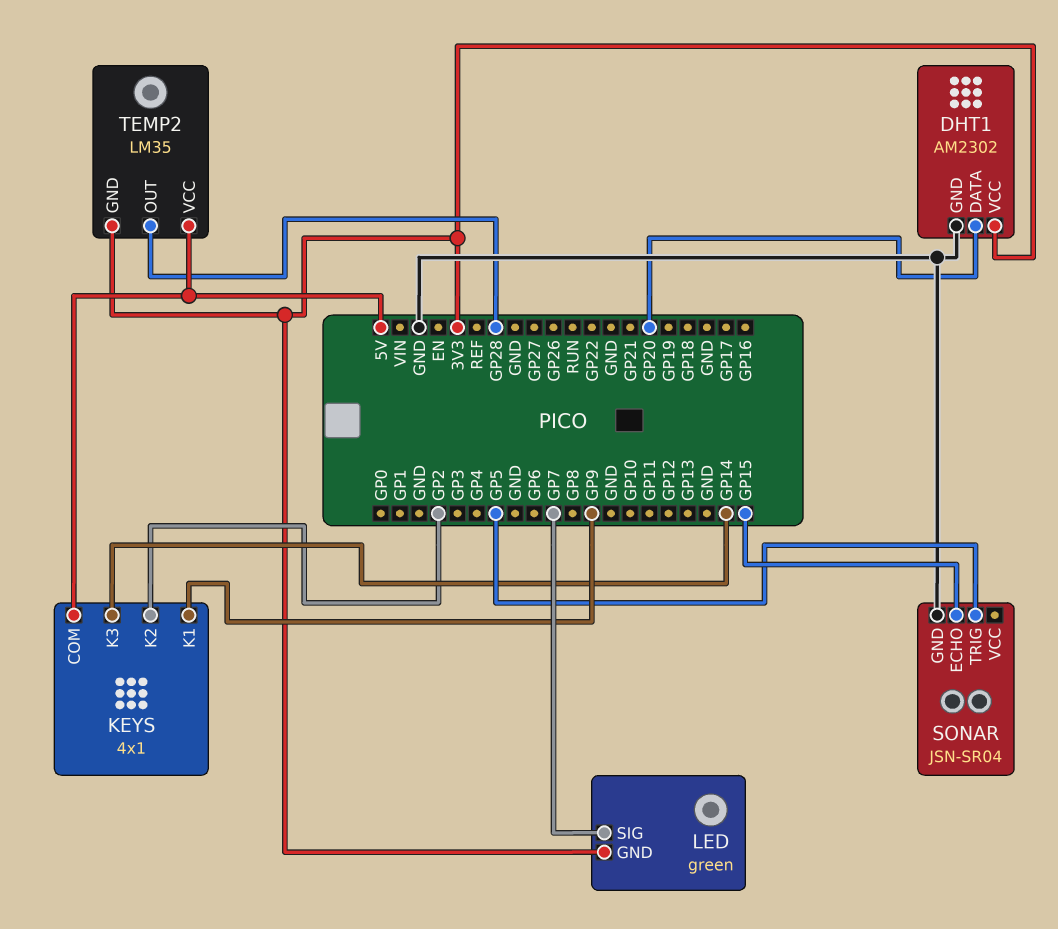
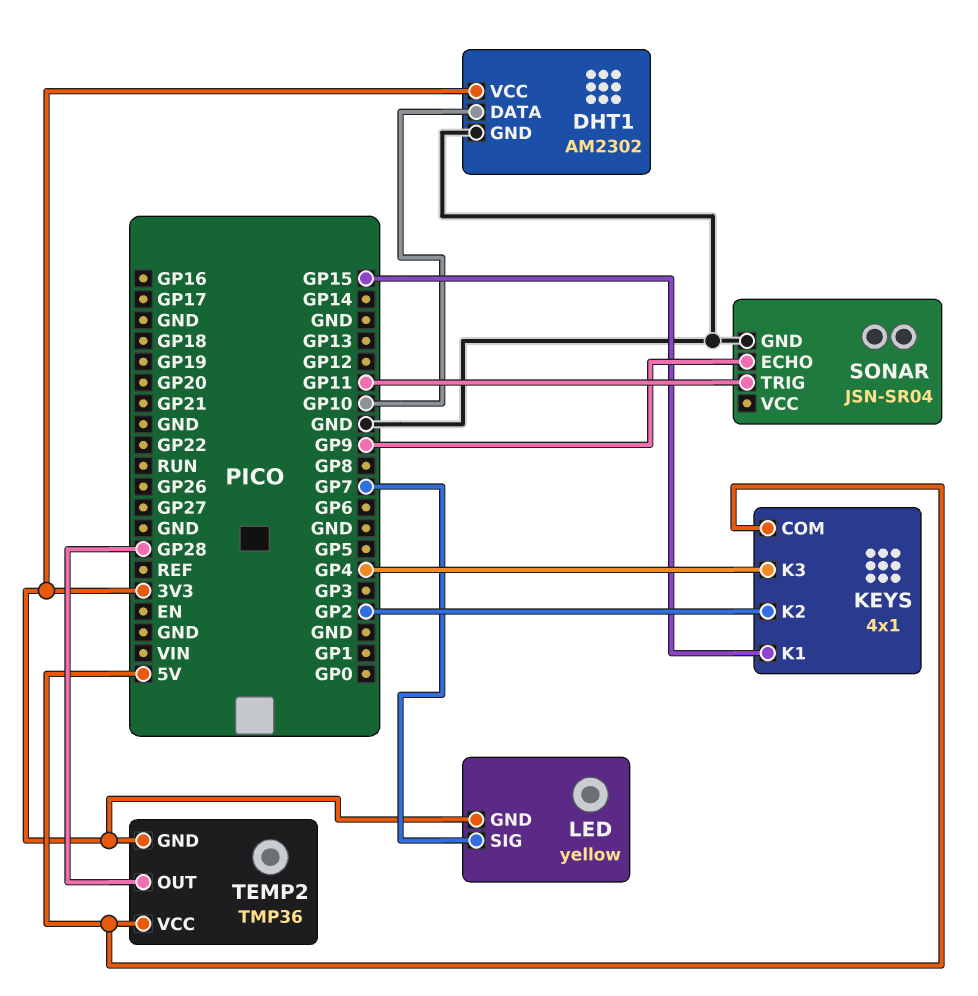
DHT1 pin DATA: GP20 -> GP10
KEYS pin K1: GP9 -> GP15
KEYS pin K3: GP14 -> GP4
LED: green -> yellow
SONAR pin ECHO: GP15 -> GP9
SONAR pin TRIG: GP5 -> GP11
TEMP2: LM35 -> TMP36

